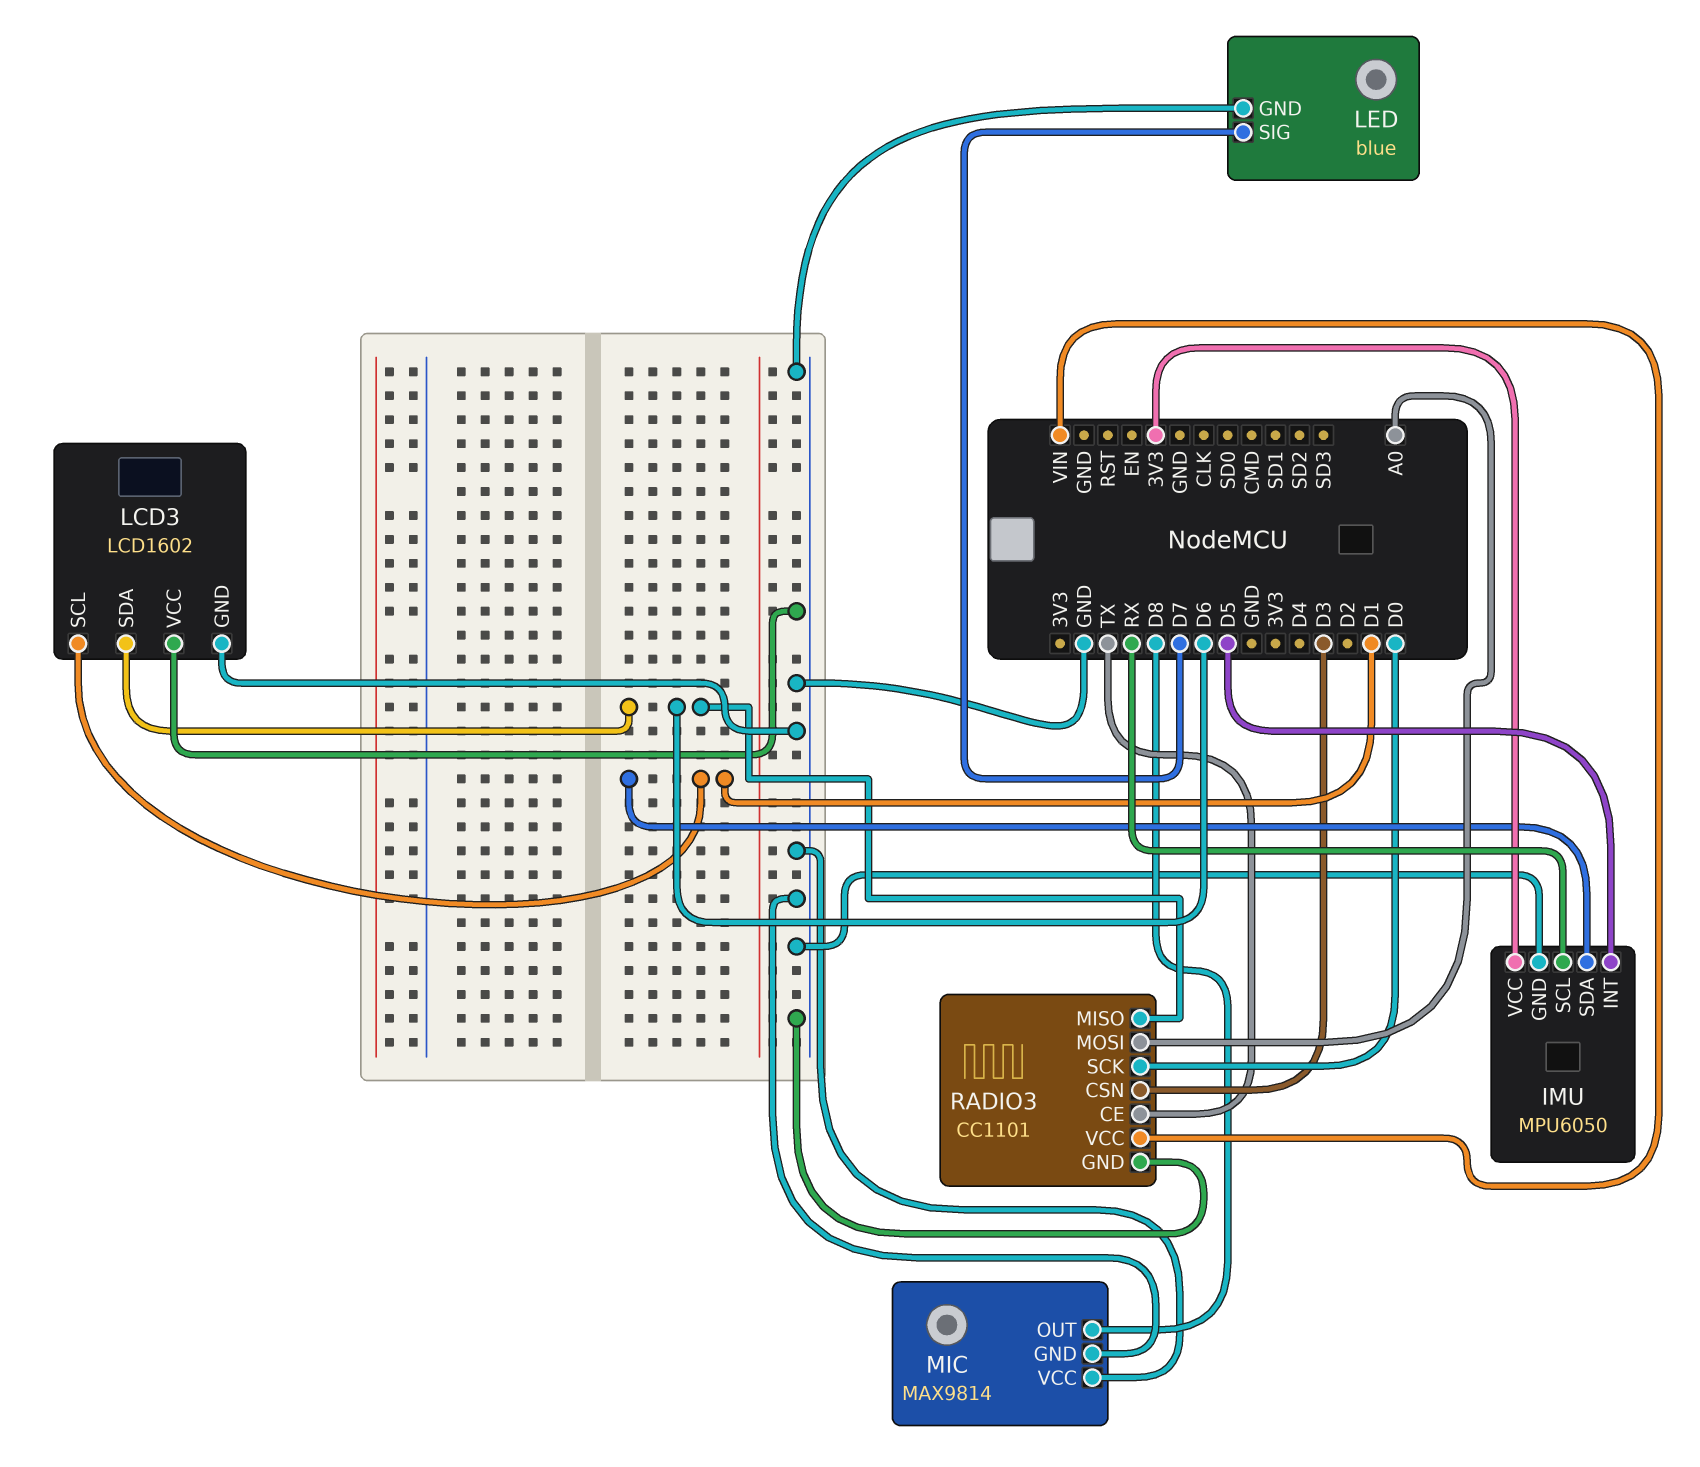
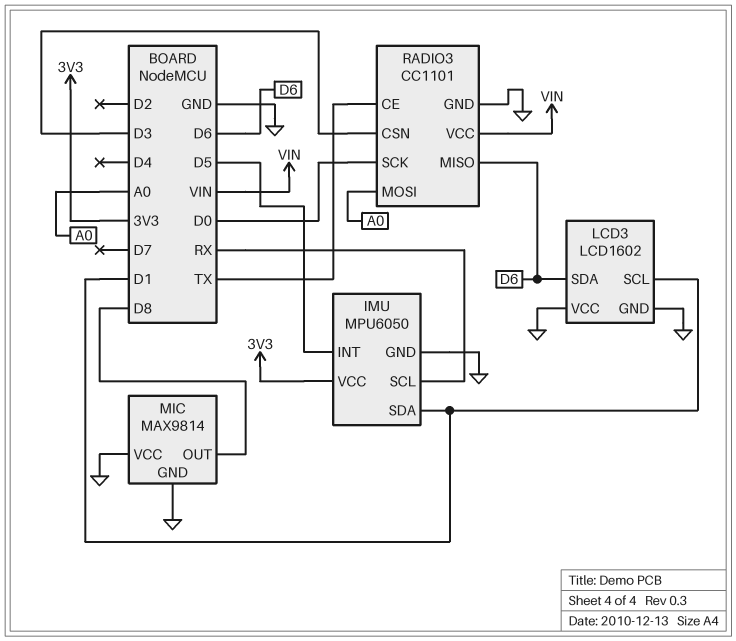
LED: blue -> none
LED pin GND: GND -> none
LED pin SIG: D7 -> none

